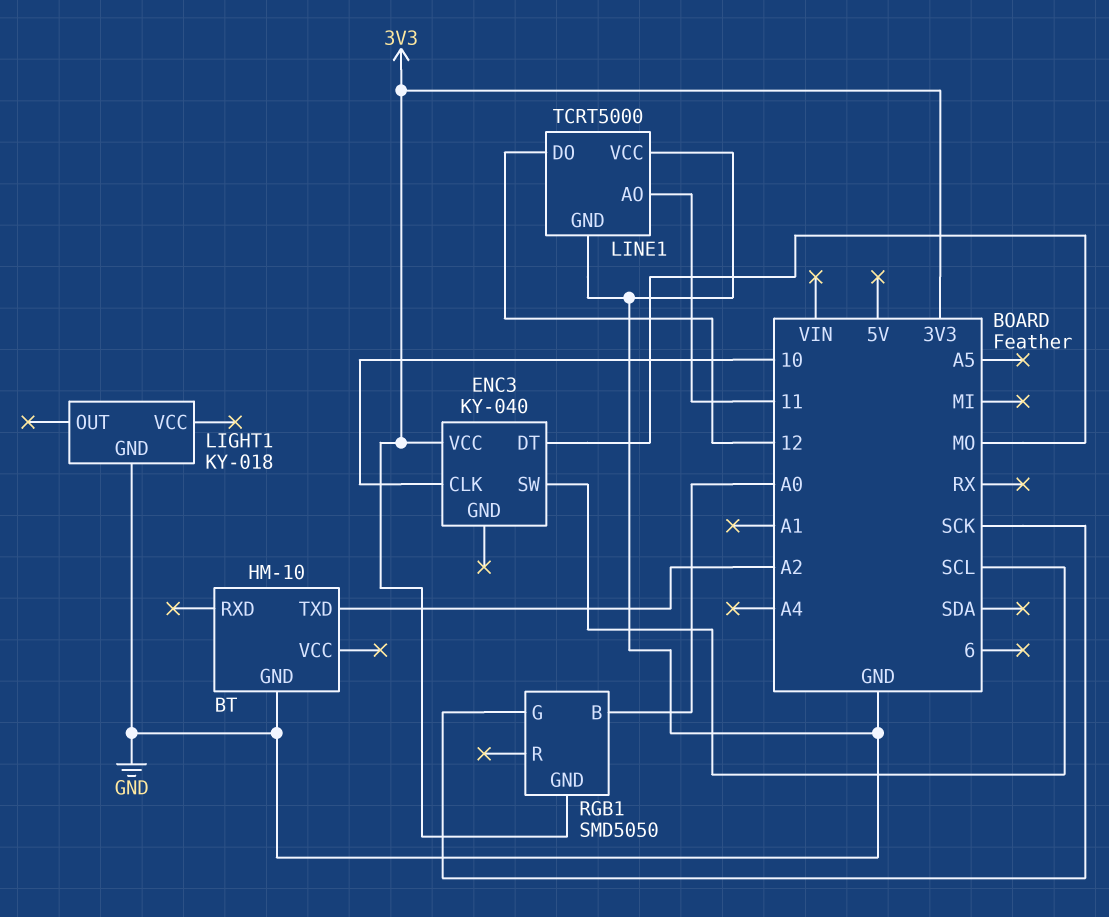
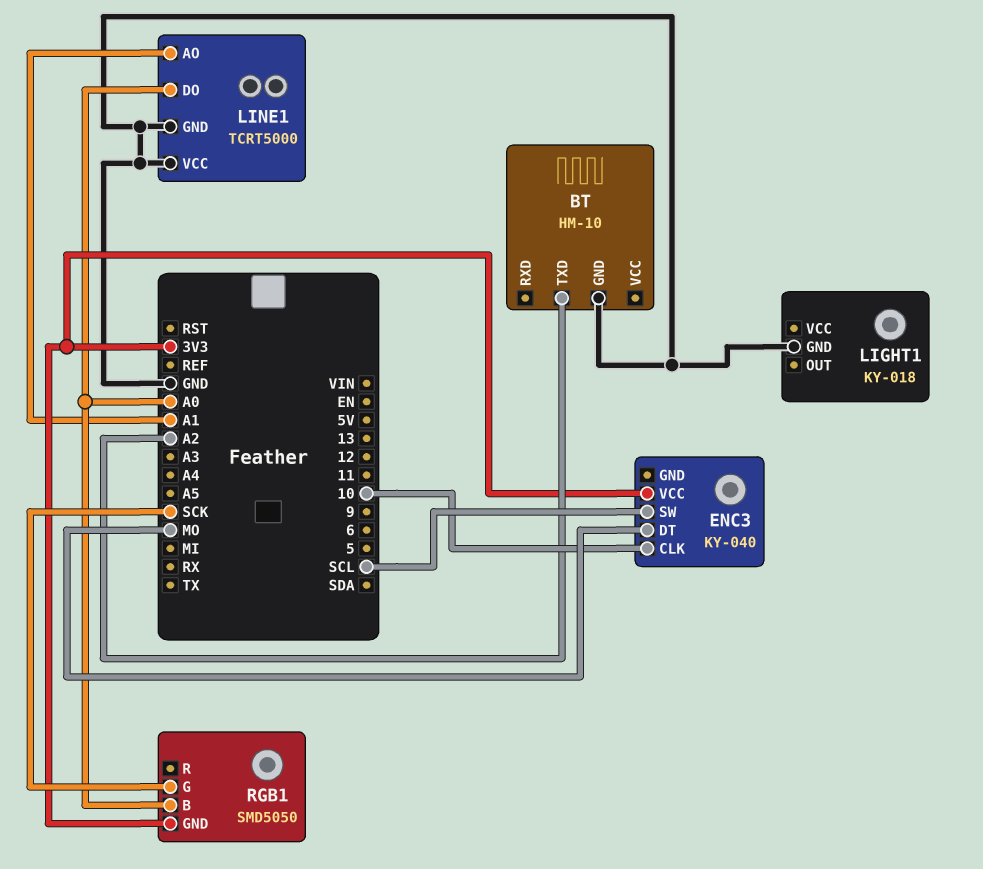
LINE1 pin AO: 11 -> A1
LINE1 pin DO: 12 -> A0

